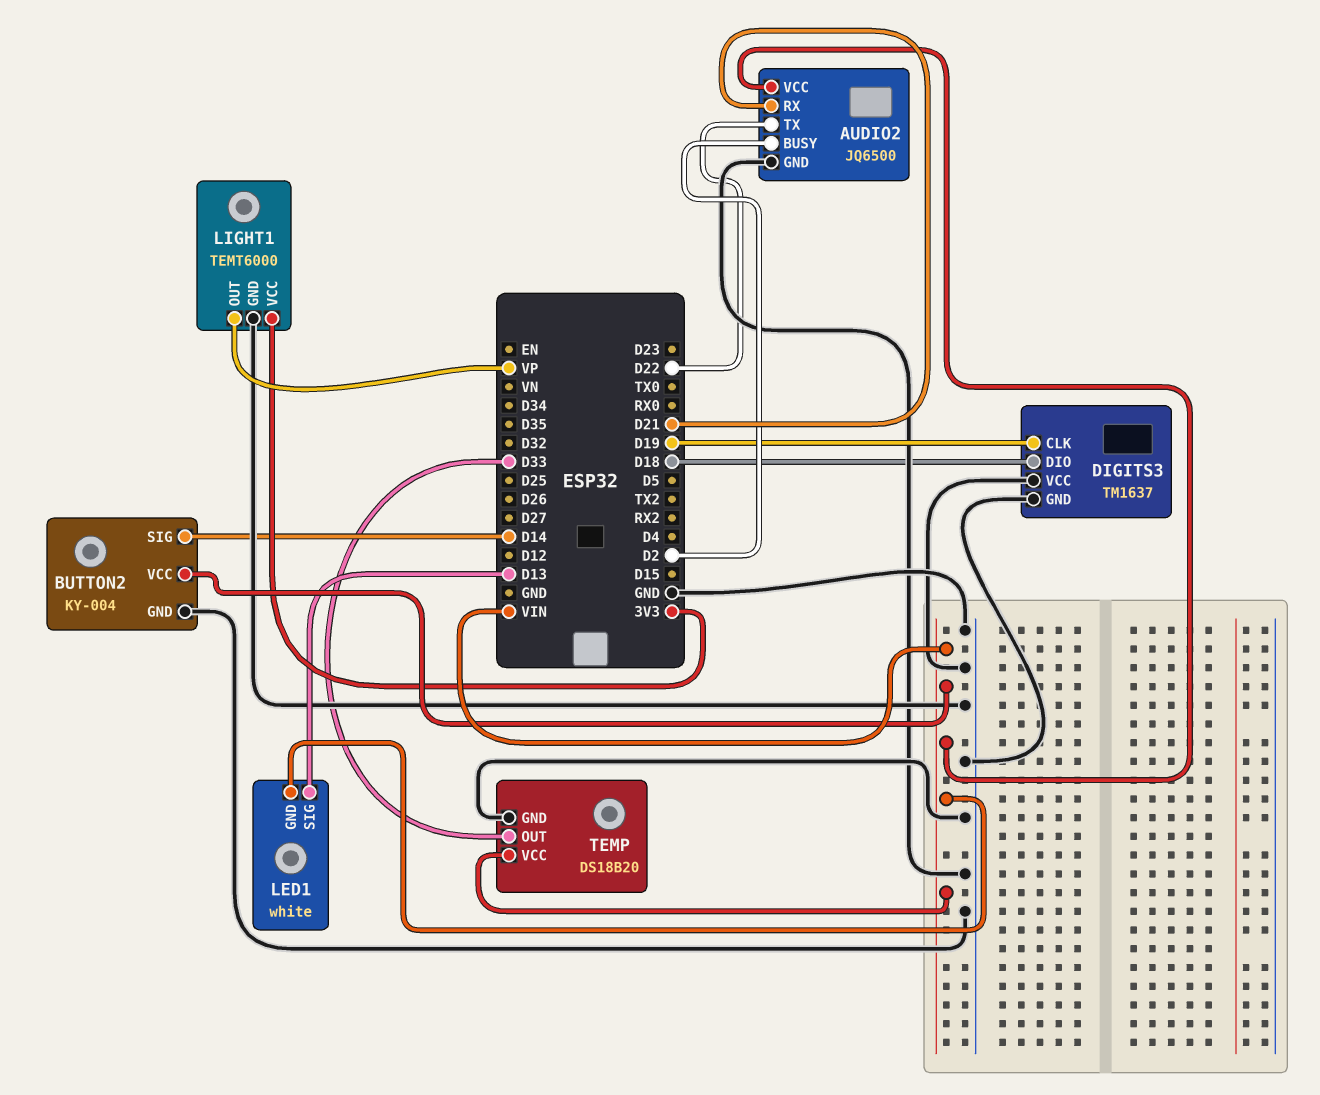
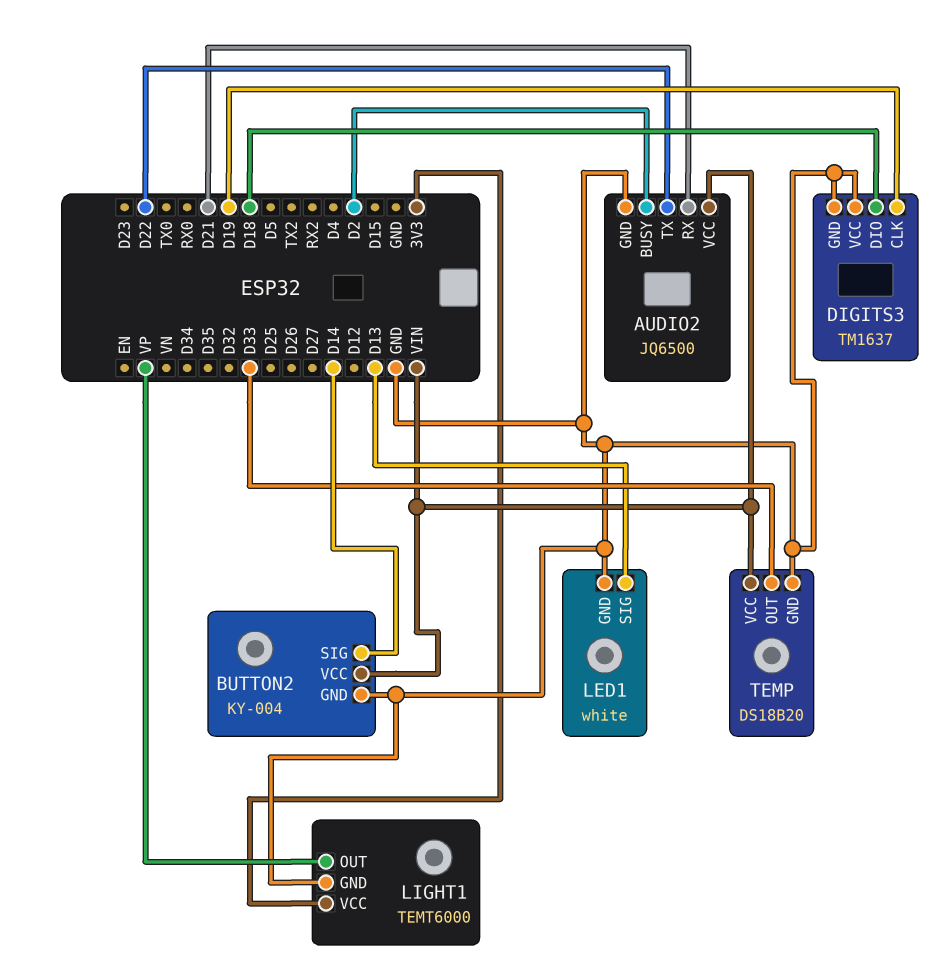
LED1 pin GND: VIN -> GND

